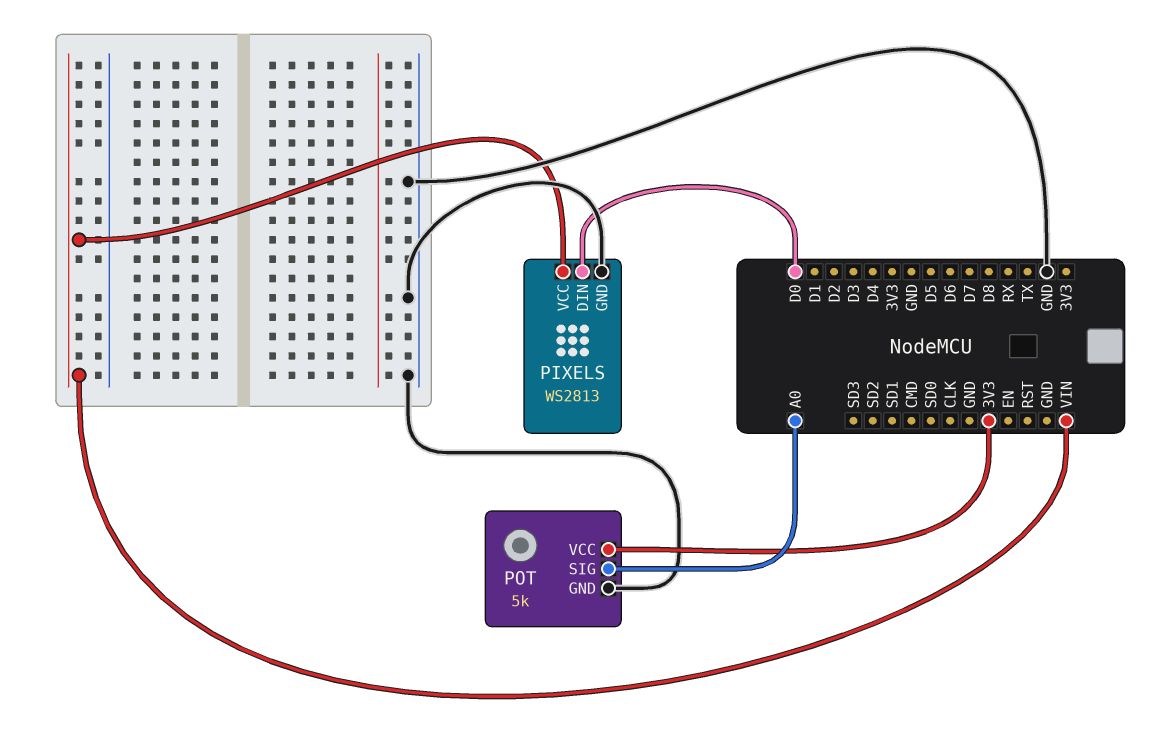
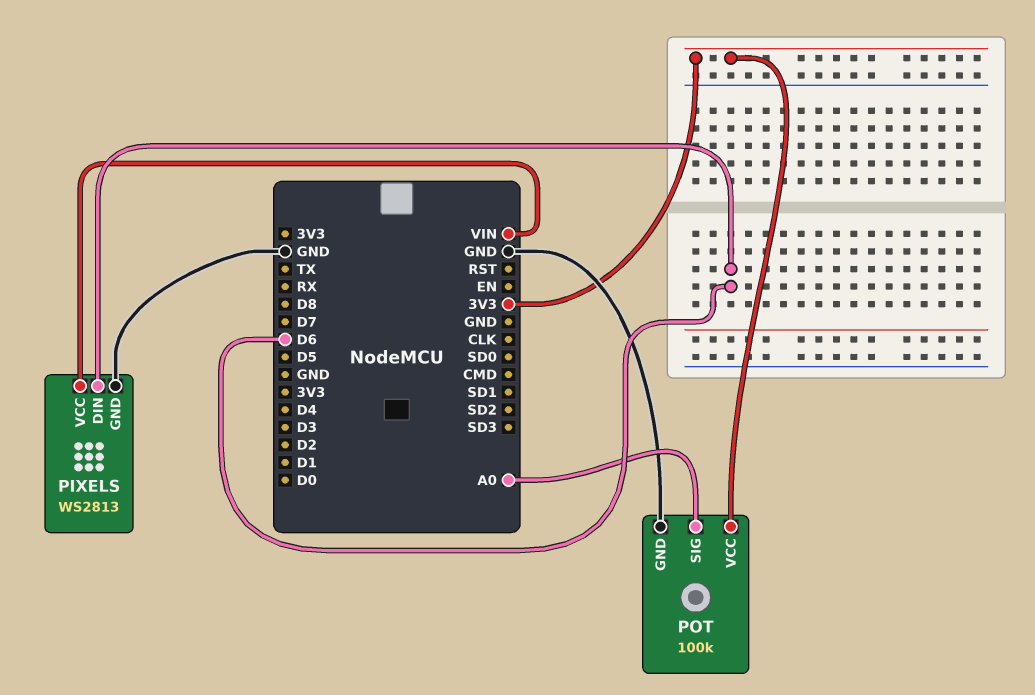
PIXELS pin DIN: D0 -> D6
POT: 5k -> 100k

